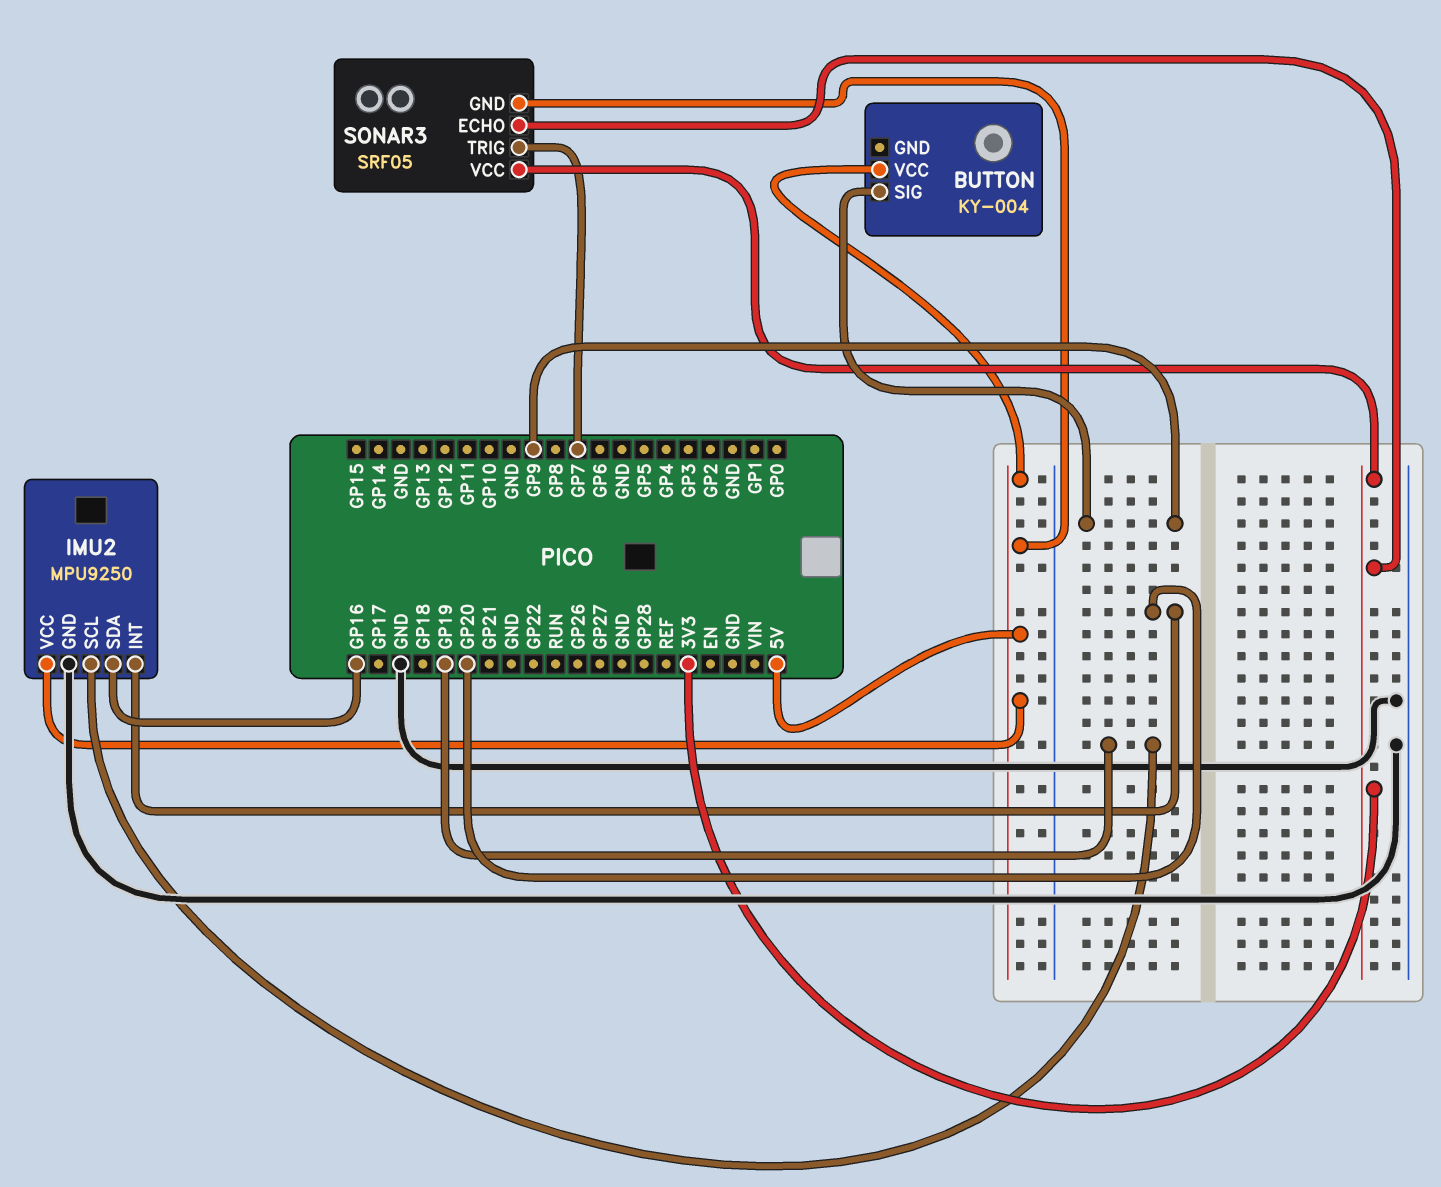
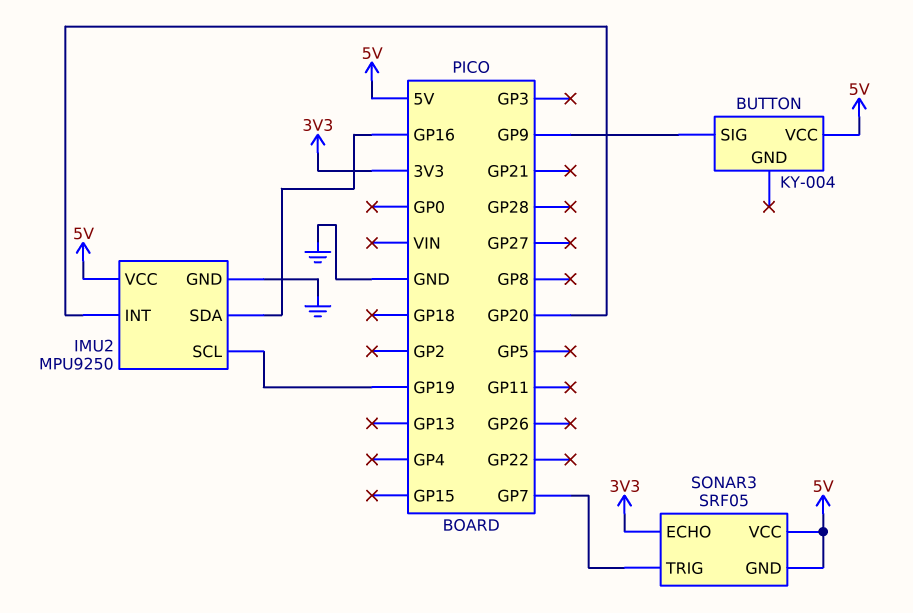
SONAR3 pin VCC: 3V3 -> 5V

